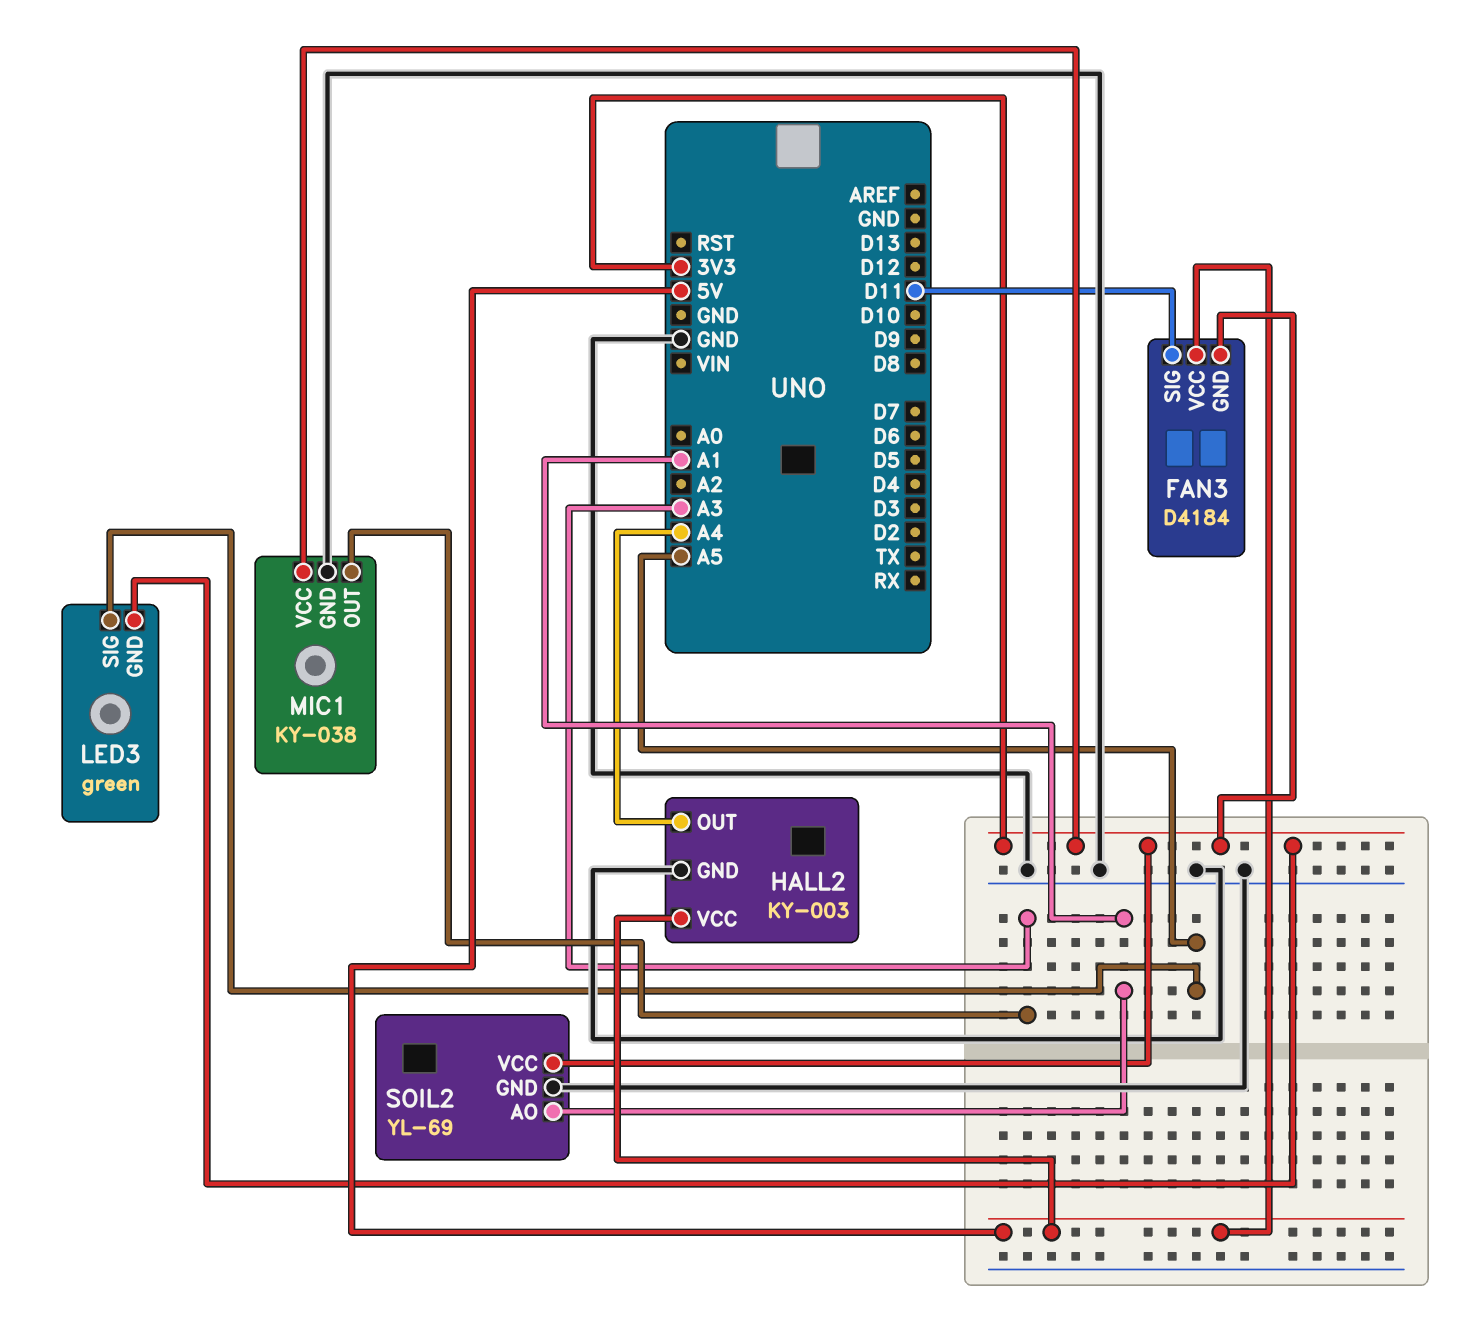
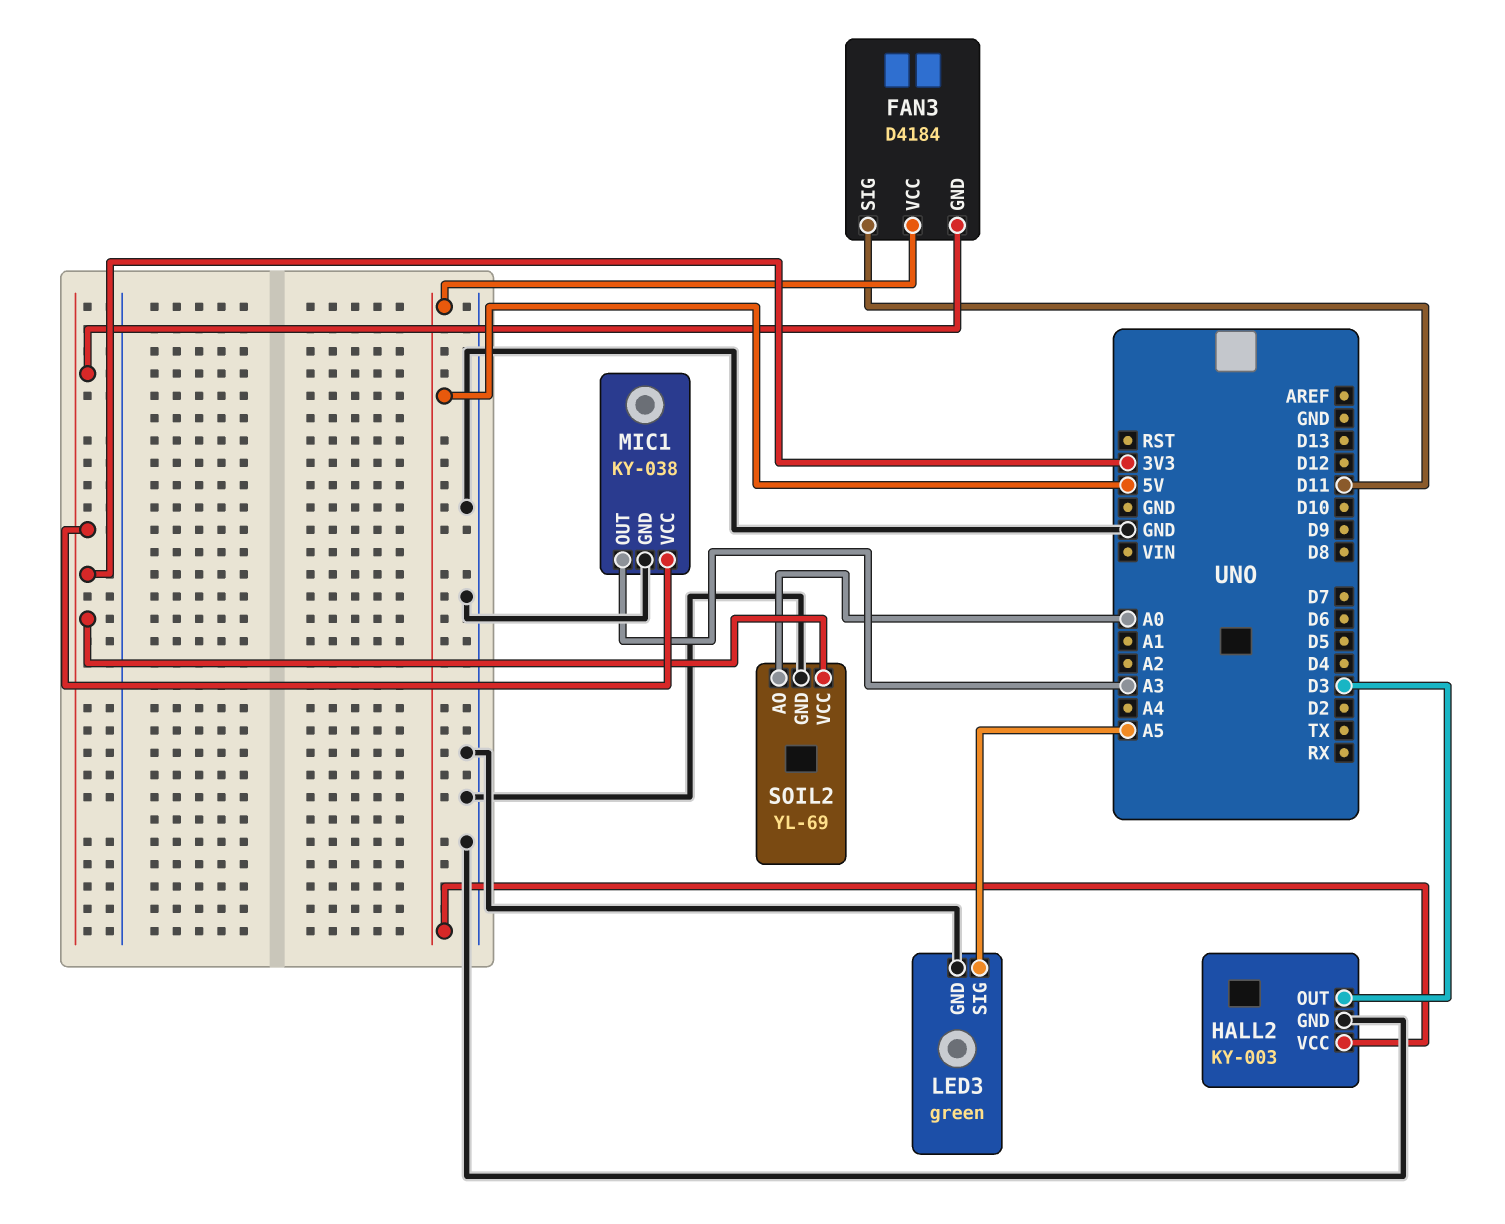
HALL2 pin OUT: A4 -> D3
LED3 pin GND: 3V3 -> GND
SOIL2 pin AO: A1 -> A0

